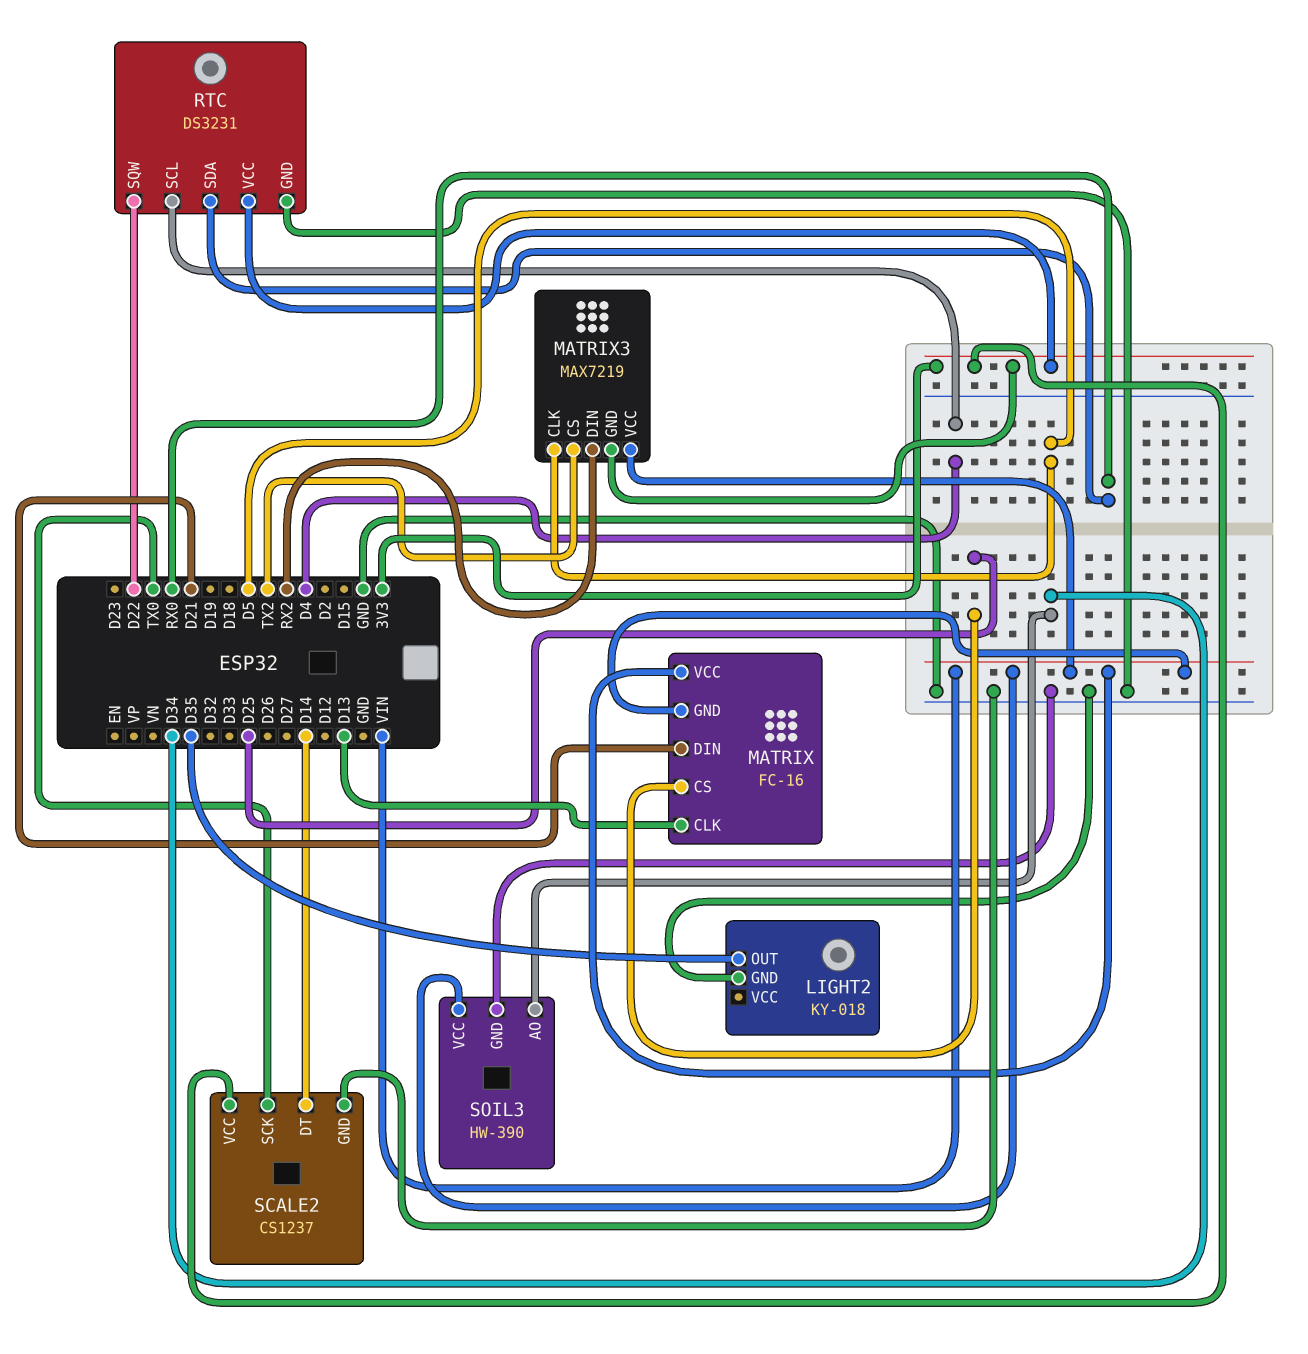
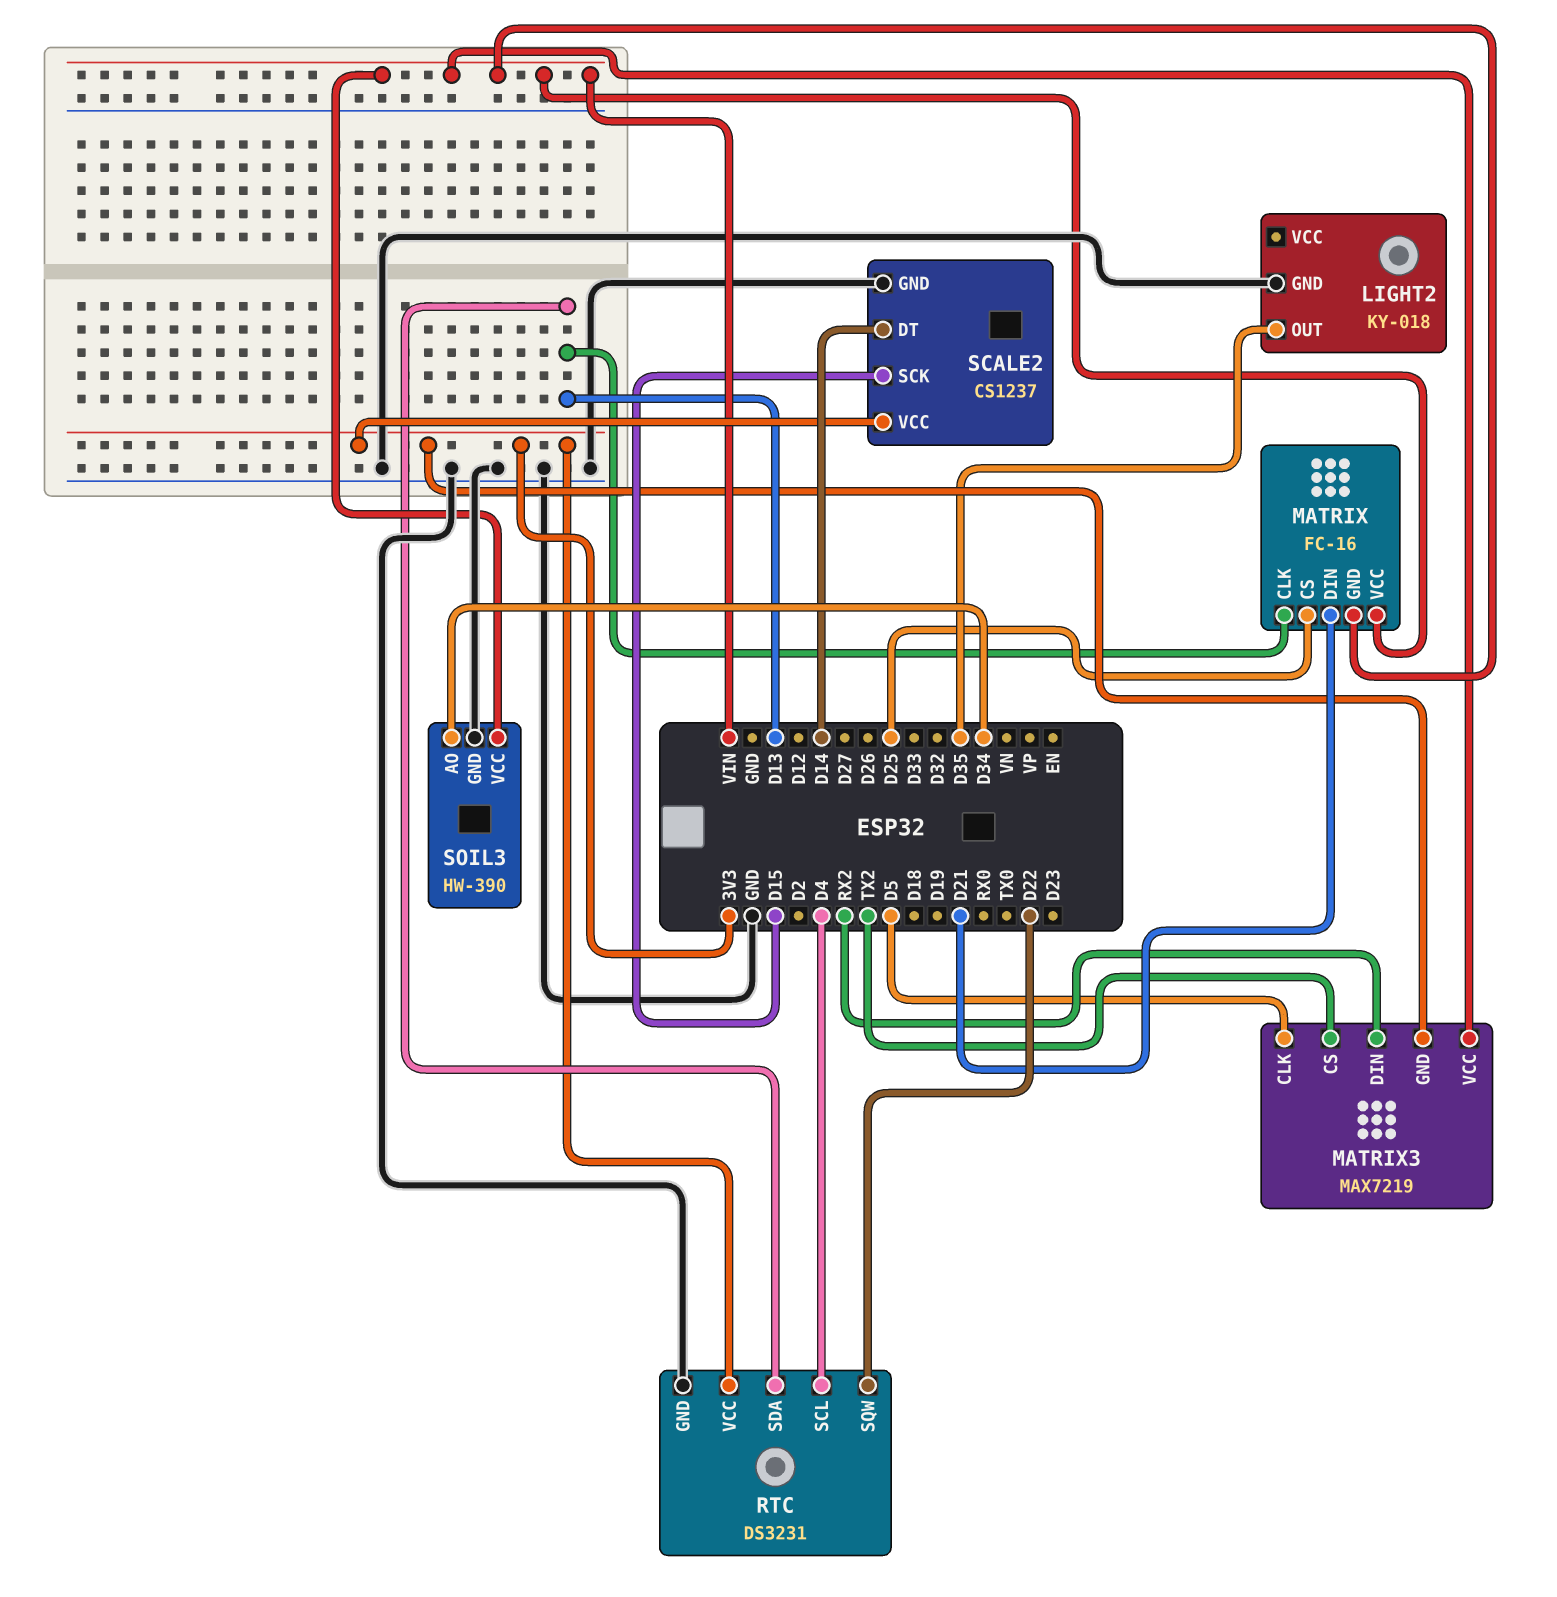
RTC pin SDA: RX0 -> D13
SCALE2 pin SCK: TX0 -> D15

